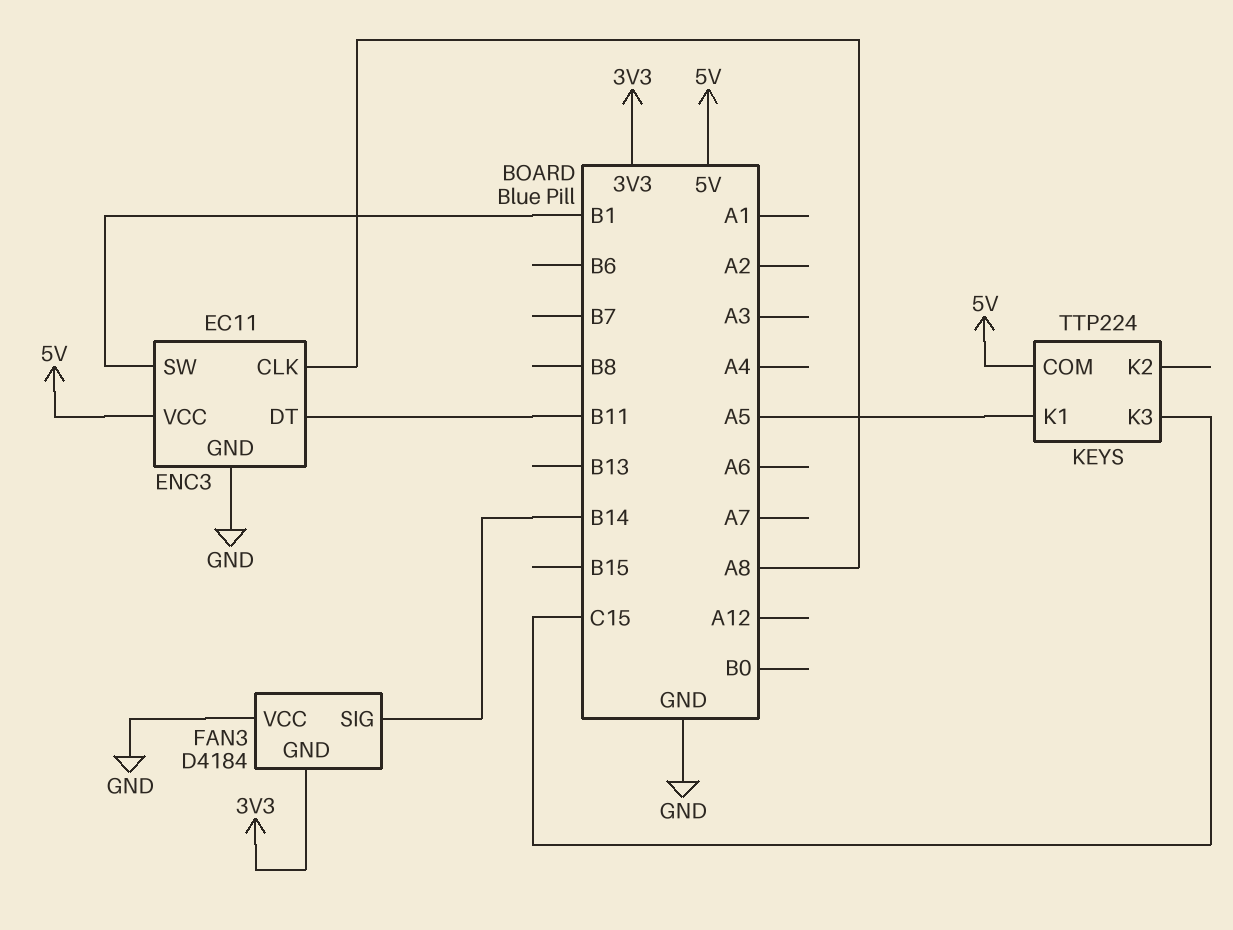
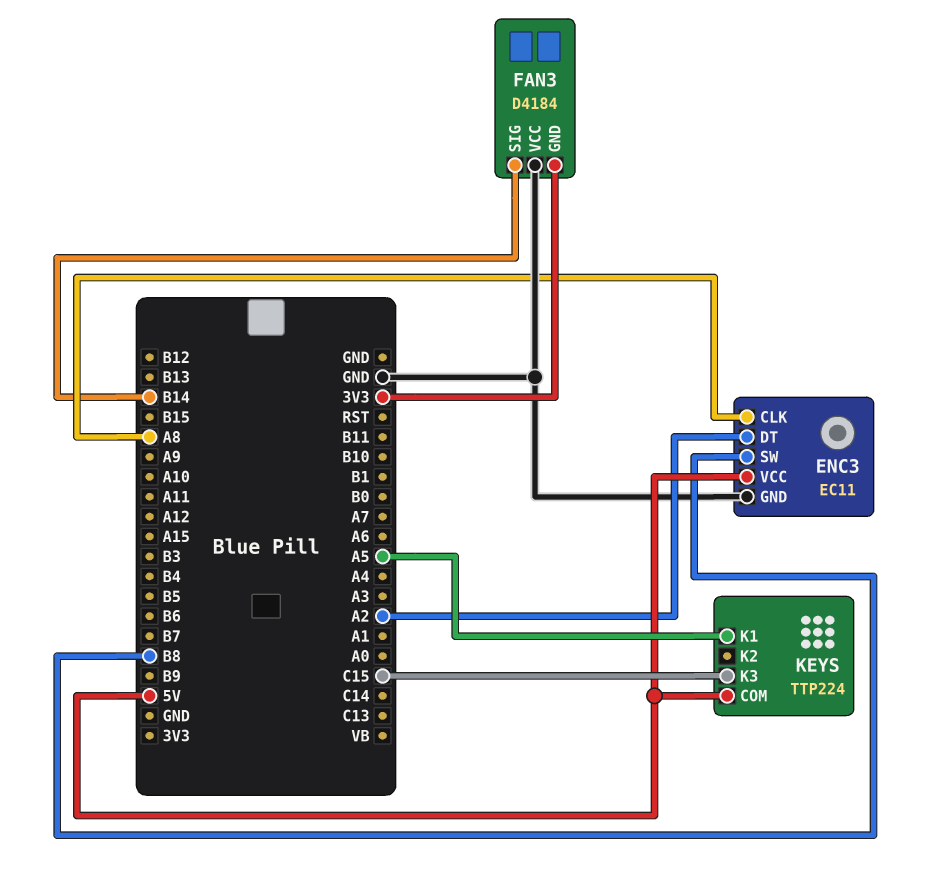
ENC3 pin DT: B11 -> A2
ENC3 pin SW: B1 -> B8

